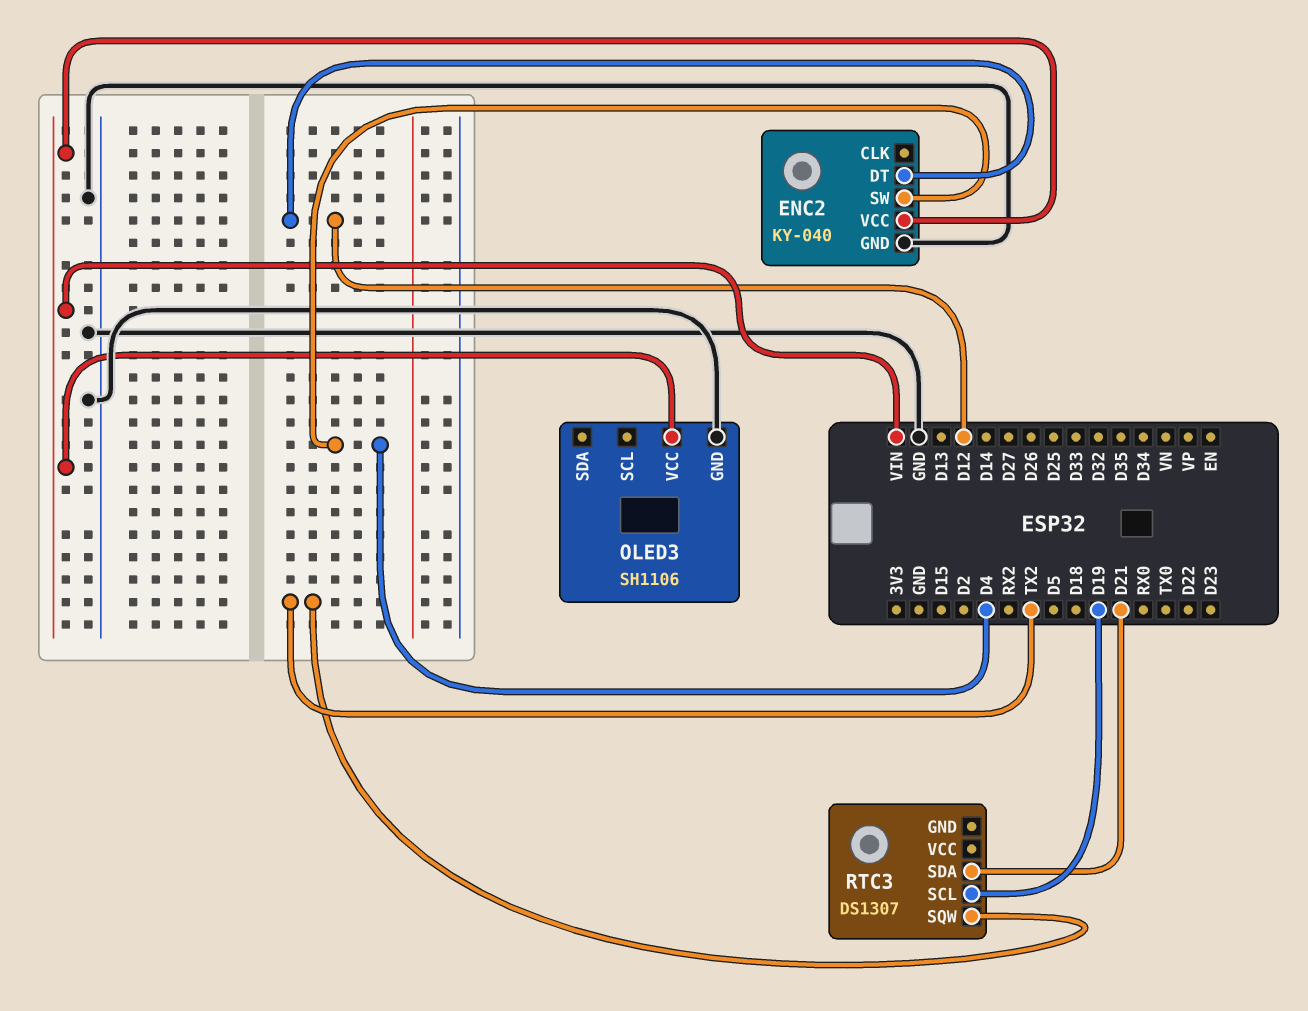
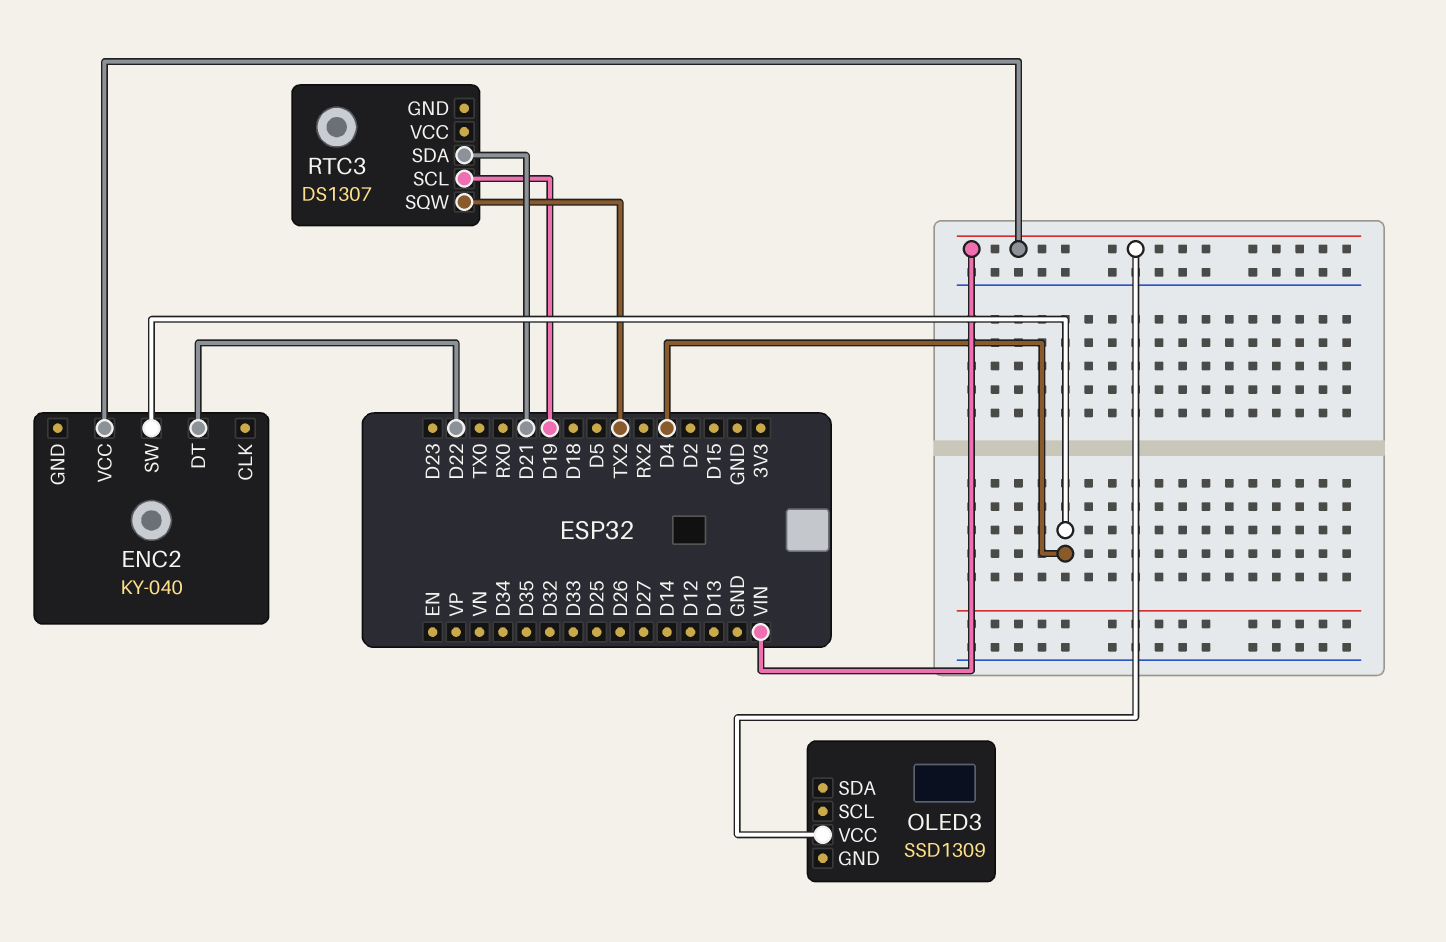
ENC2 pin DT: D12 -> D22
ENC2 pin GND: GND -> none
OLED3: SH1106 -> SSD1309
OLED3 pin GND: GND -> none

